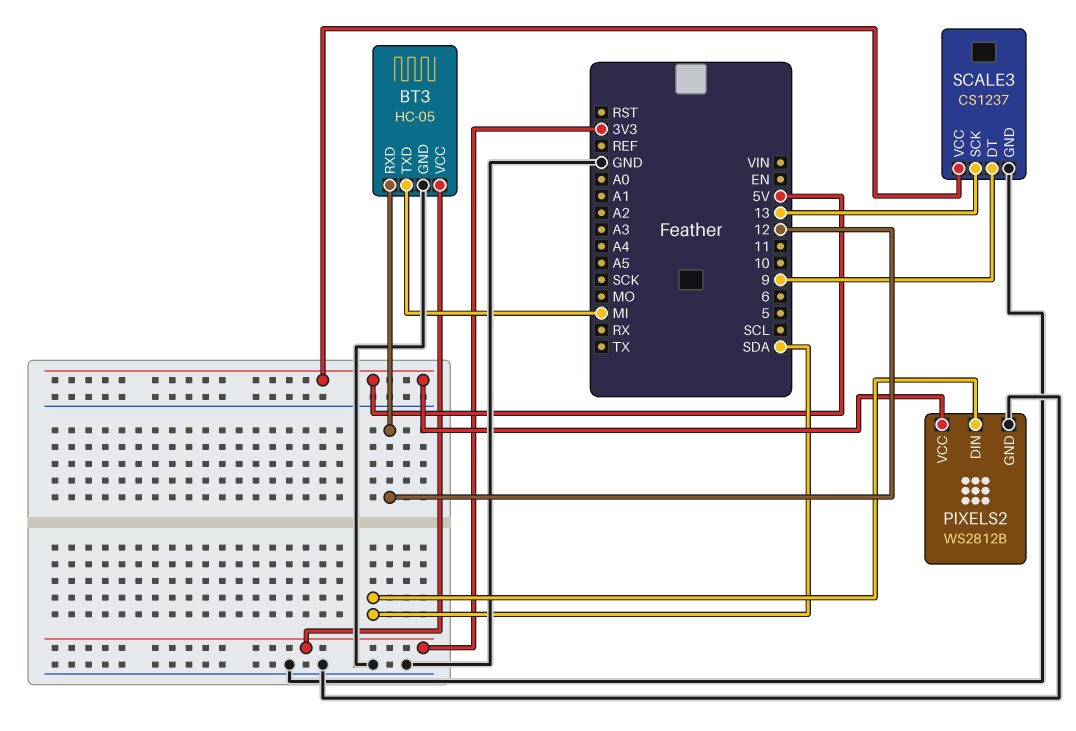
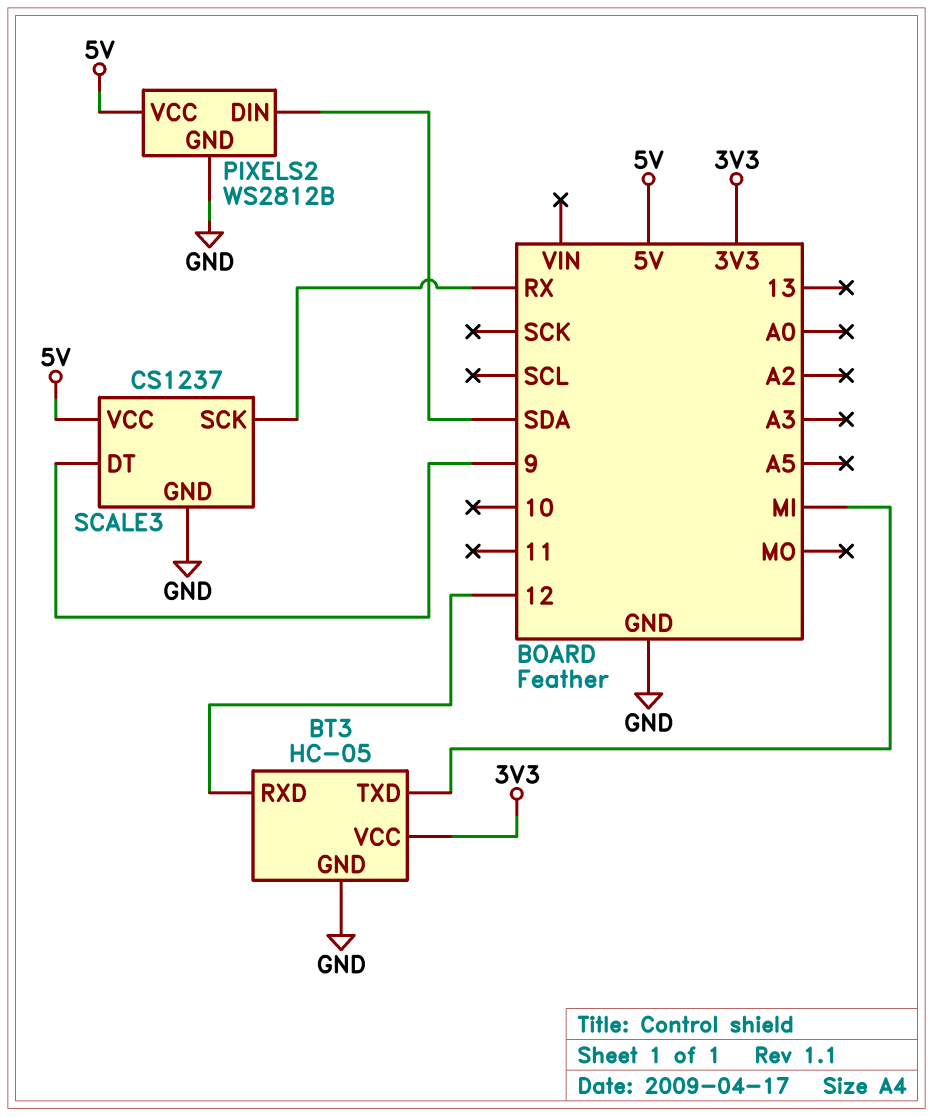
SCALE3 pin SCK: 13 -> RX

